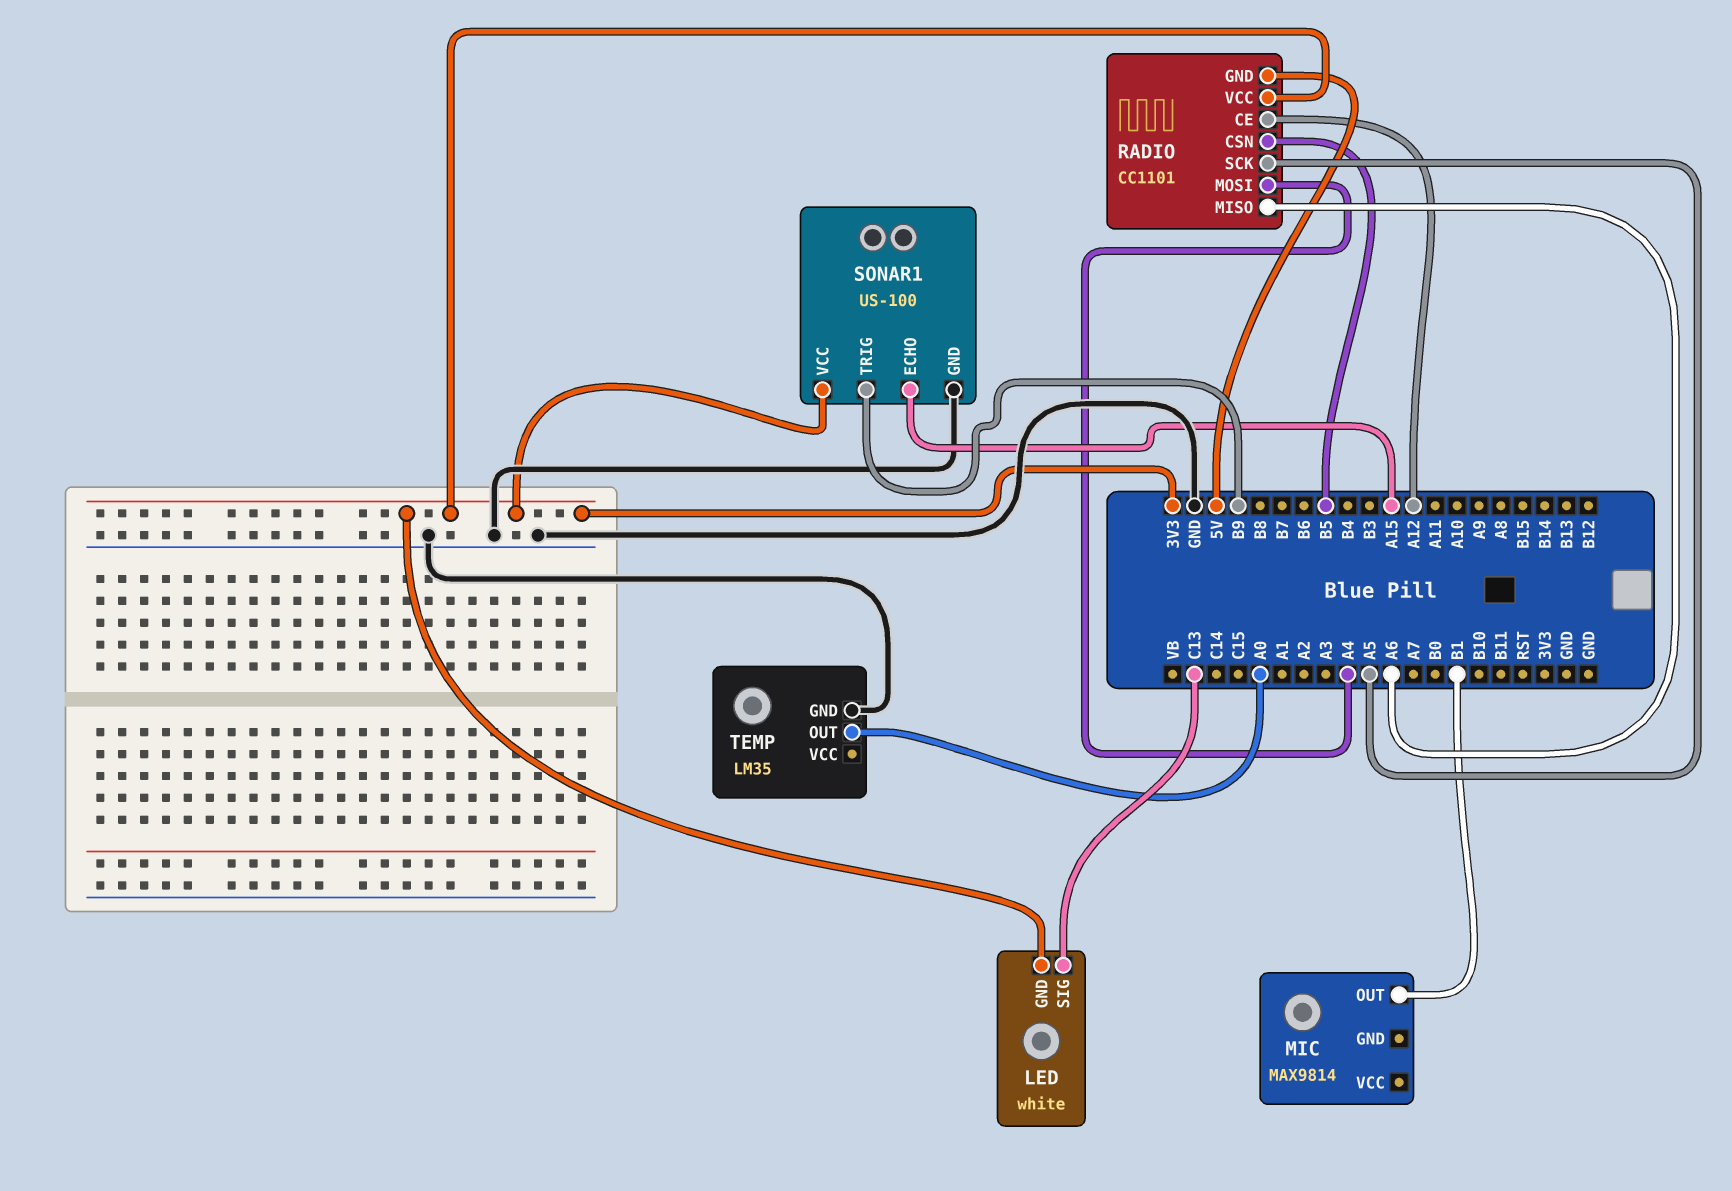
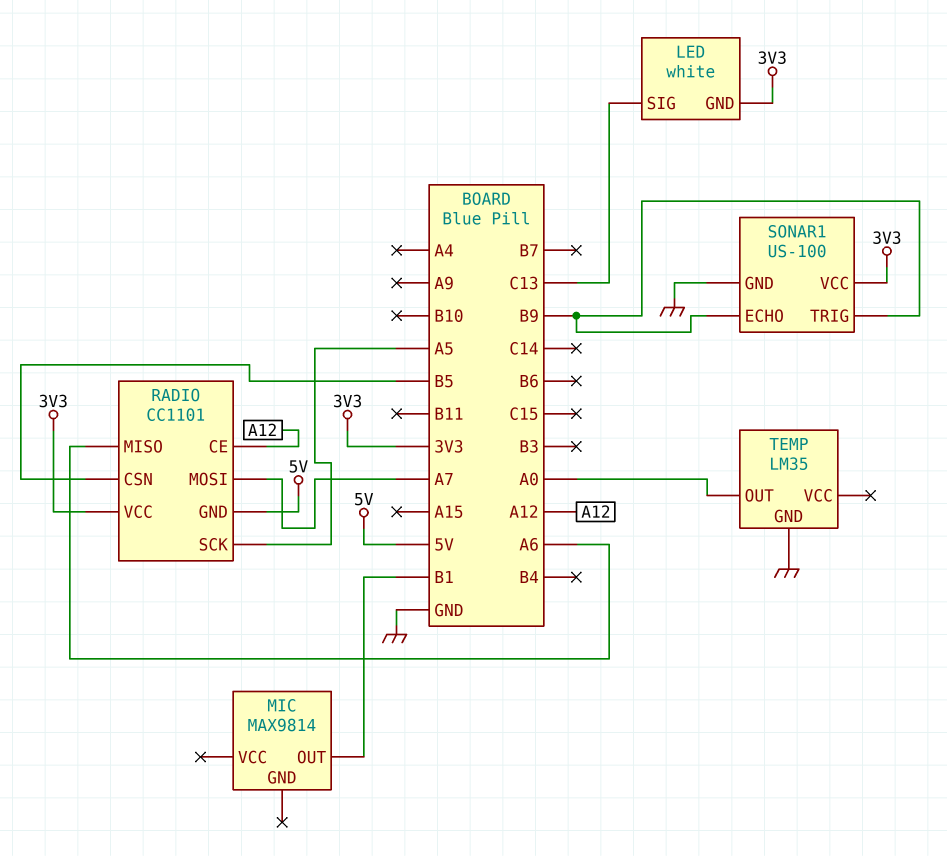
RADIO pin MOSI: A4 -> A7
SONAR1 pin ECHO: A15 -> B9

